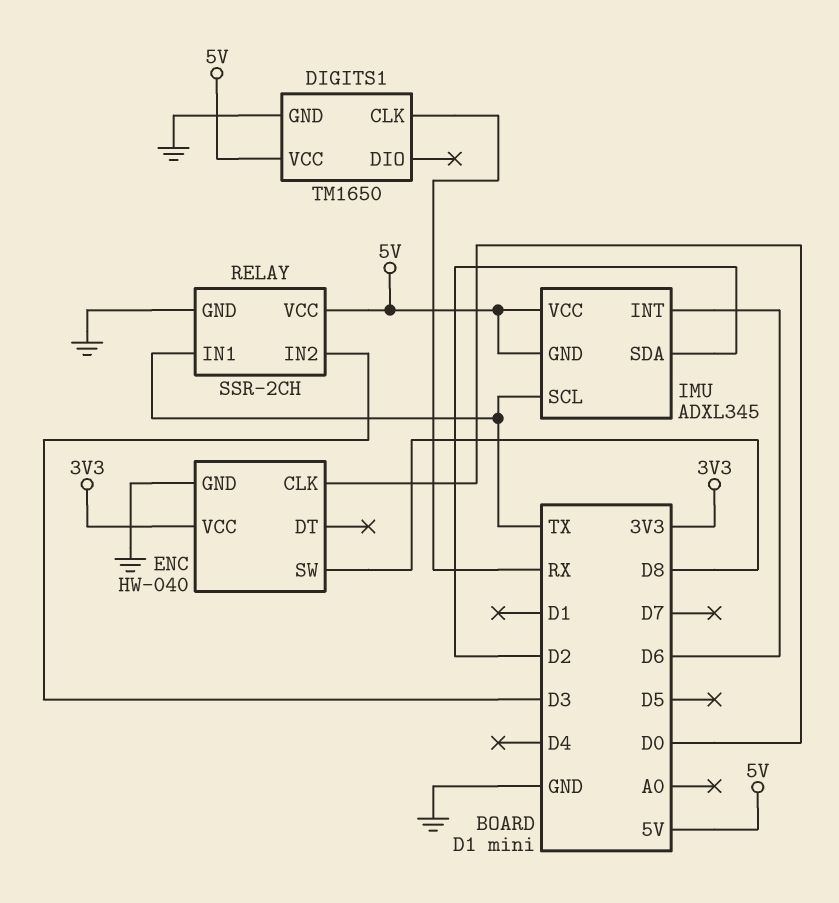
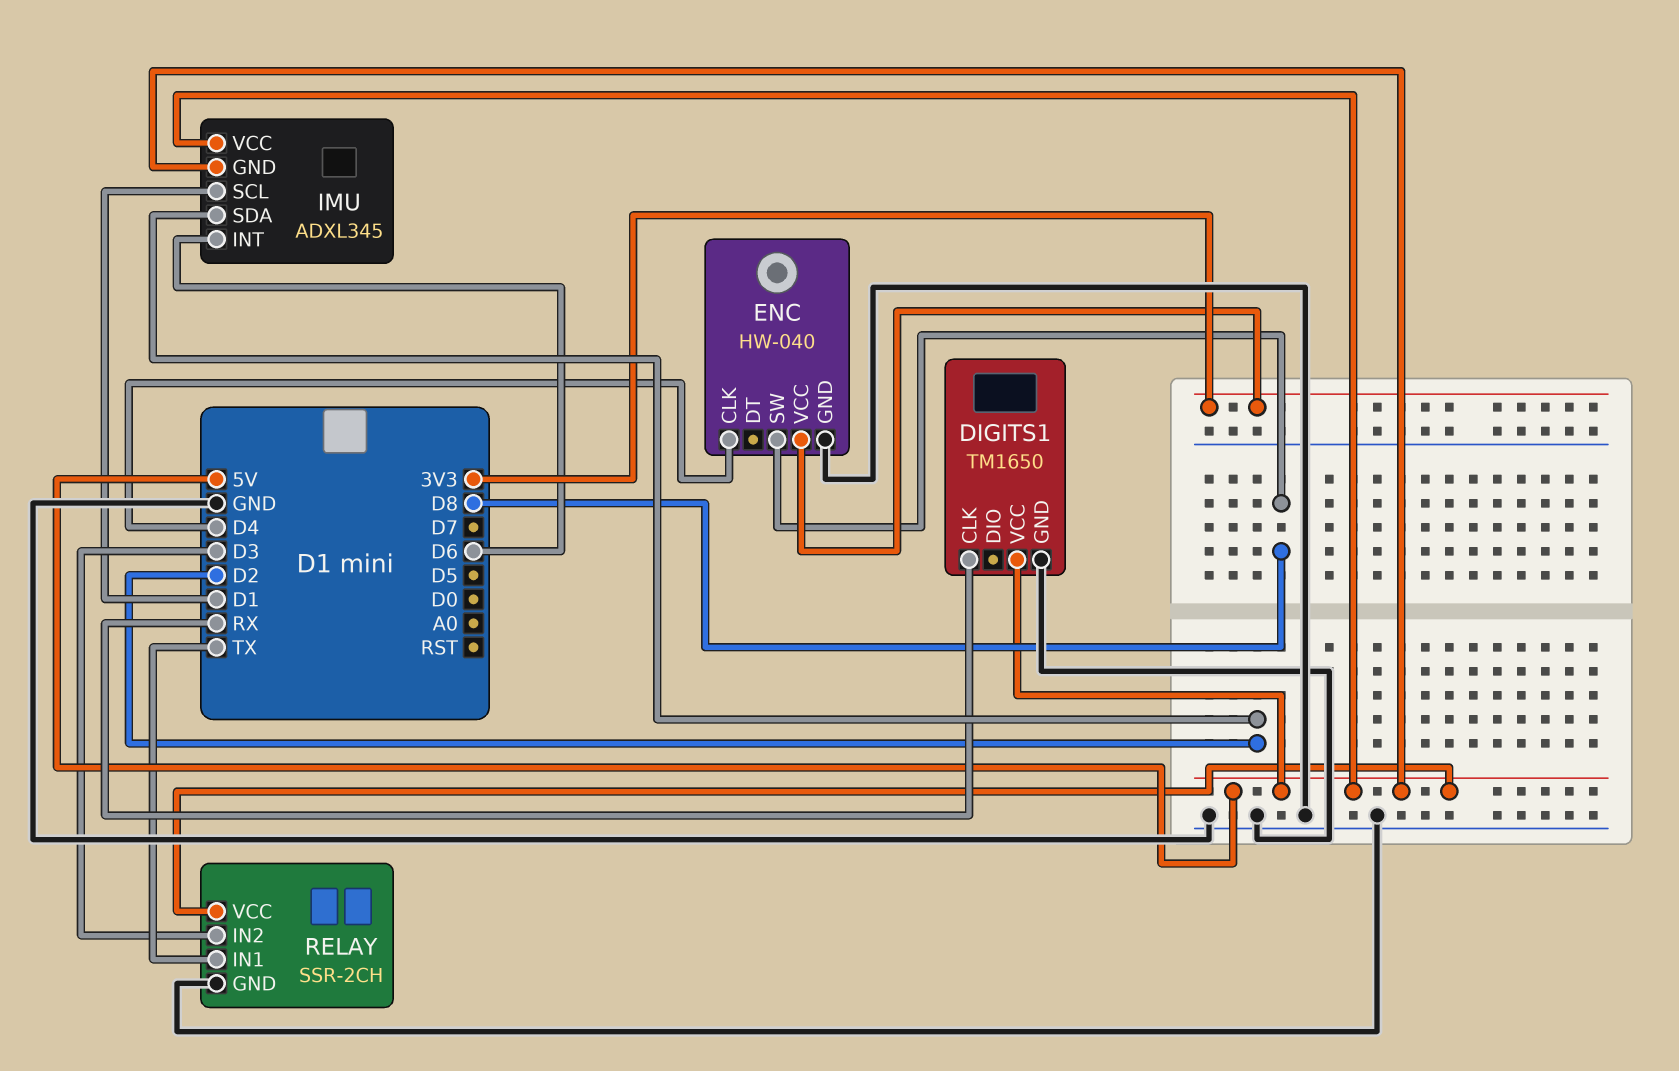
ENC pin CLK: D0 -> D4
IMU pin SCL: TX -> D1

